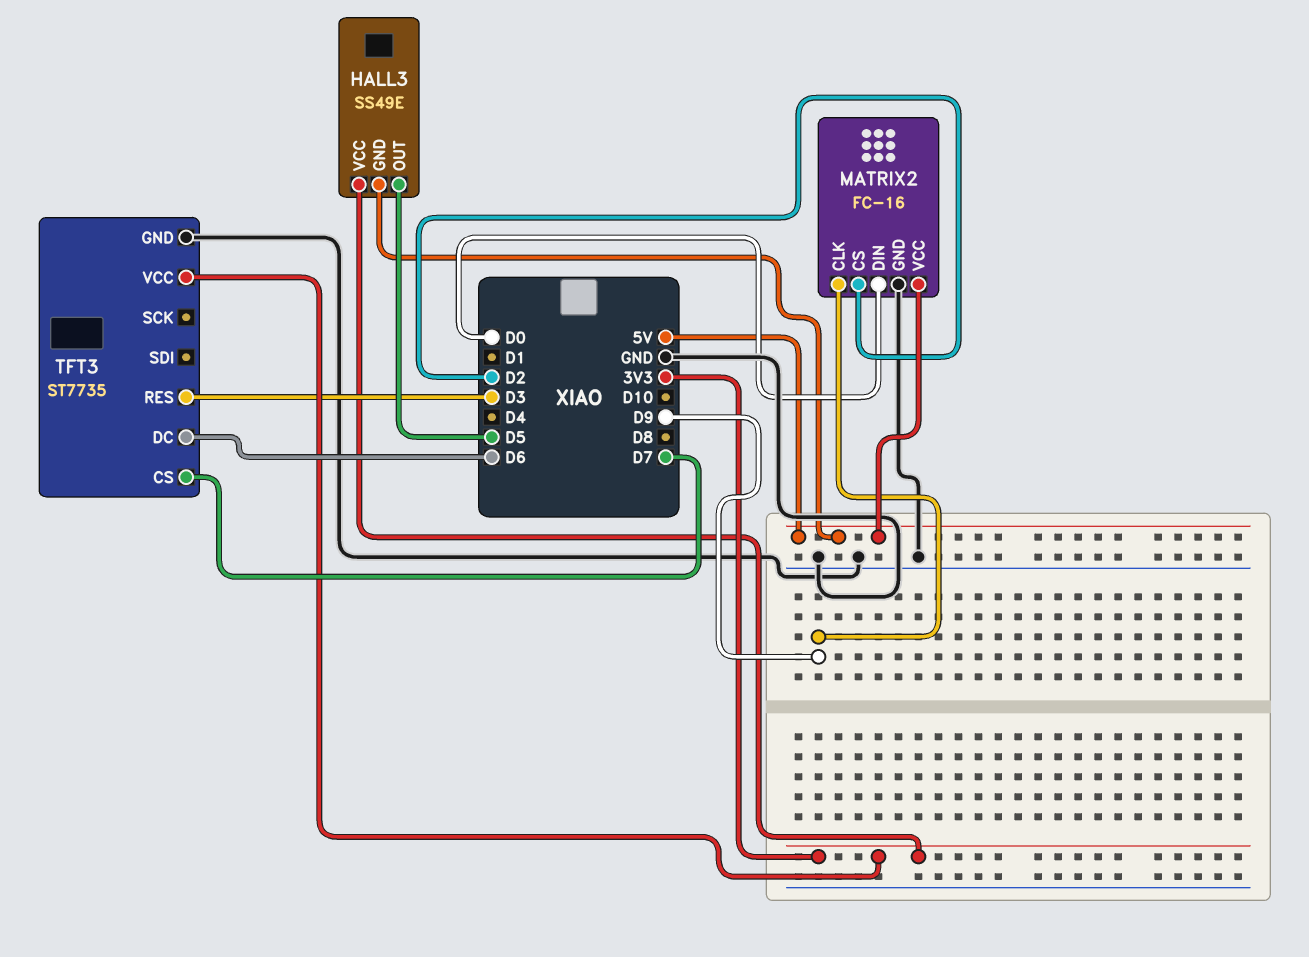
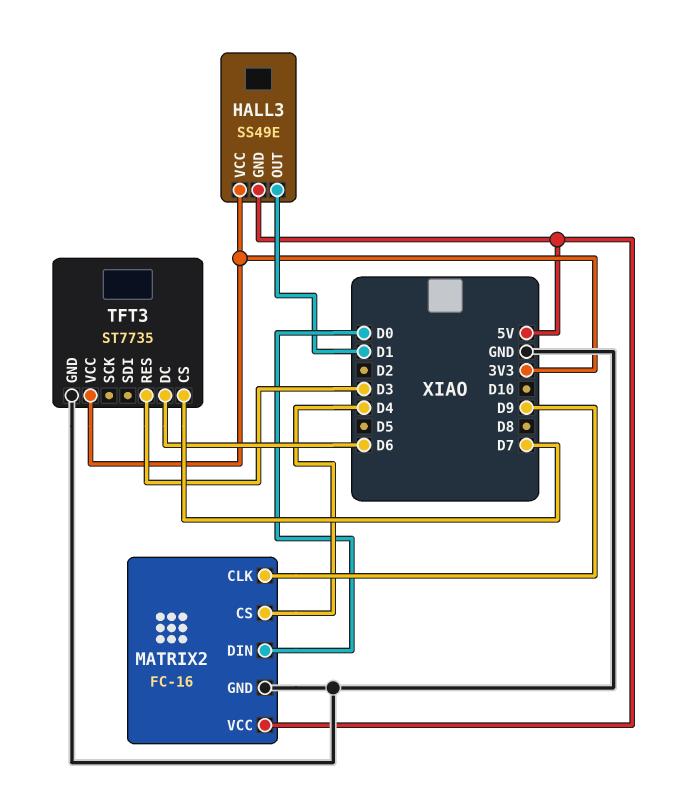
HALL3 pin OUT: D5 -> D1
MATRIX2 pin CS: D2 -> D4

